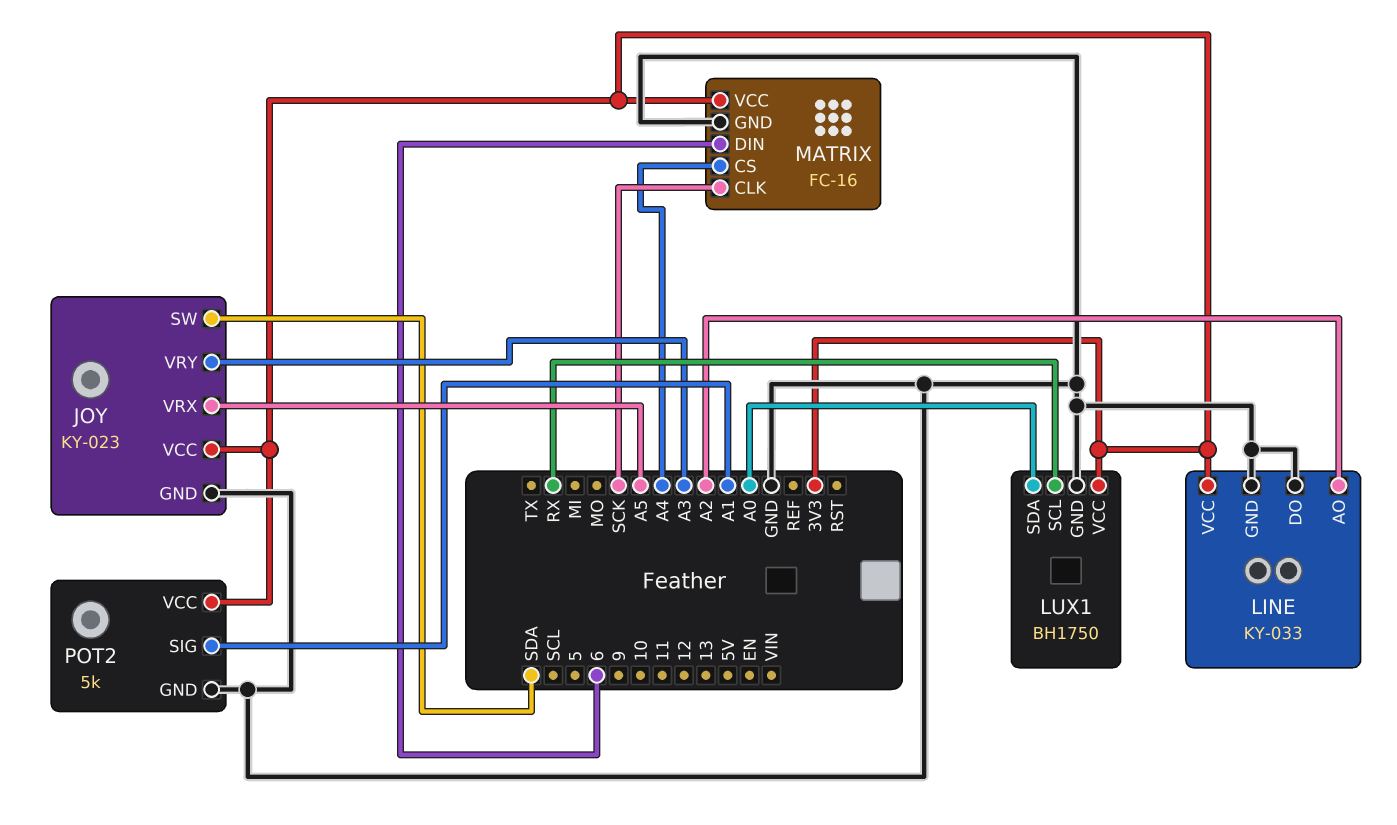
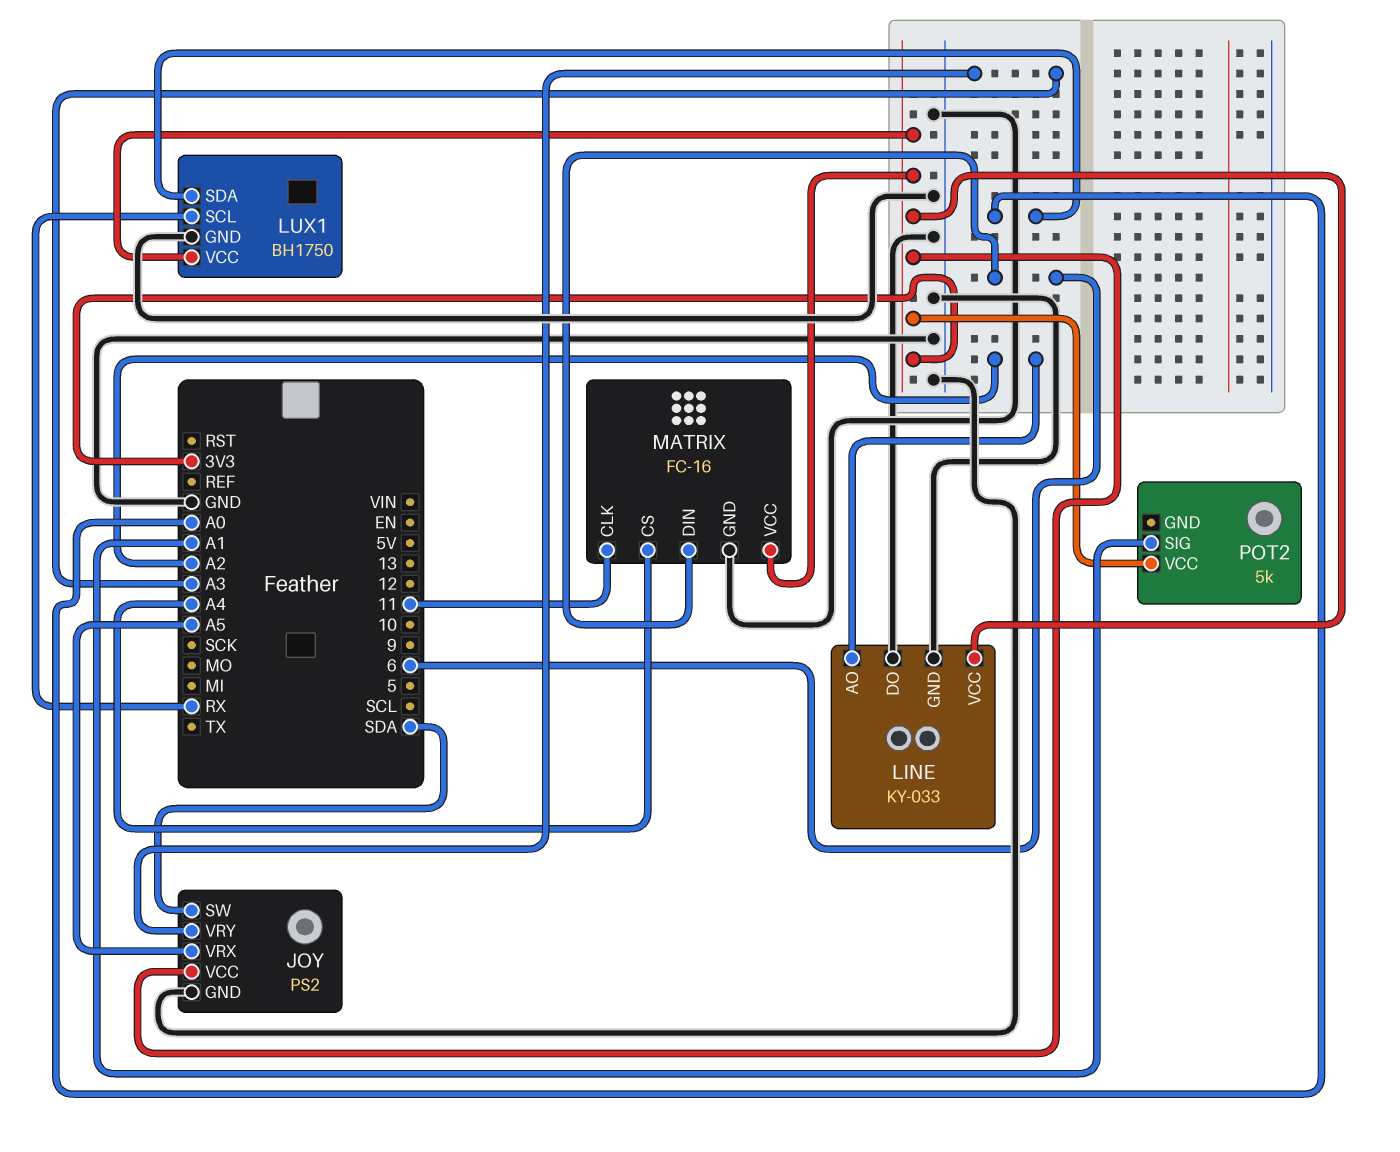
JOY: KY-023 -> PS2
MATRIX pin CLK: SCK -> 11
POT2 pin GND: GND -> none

